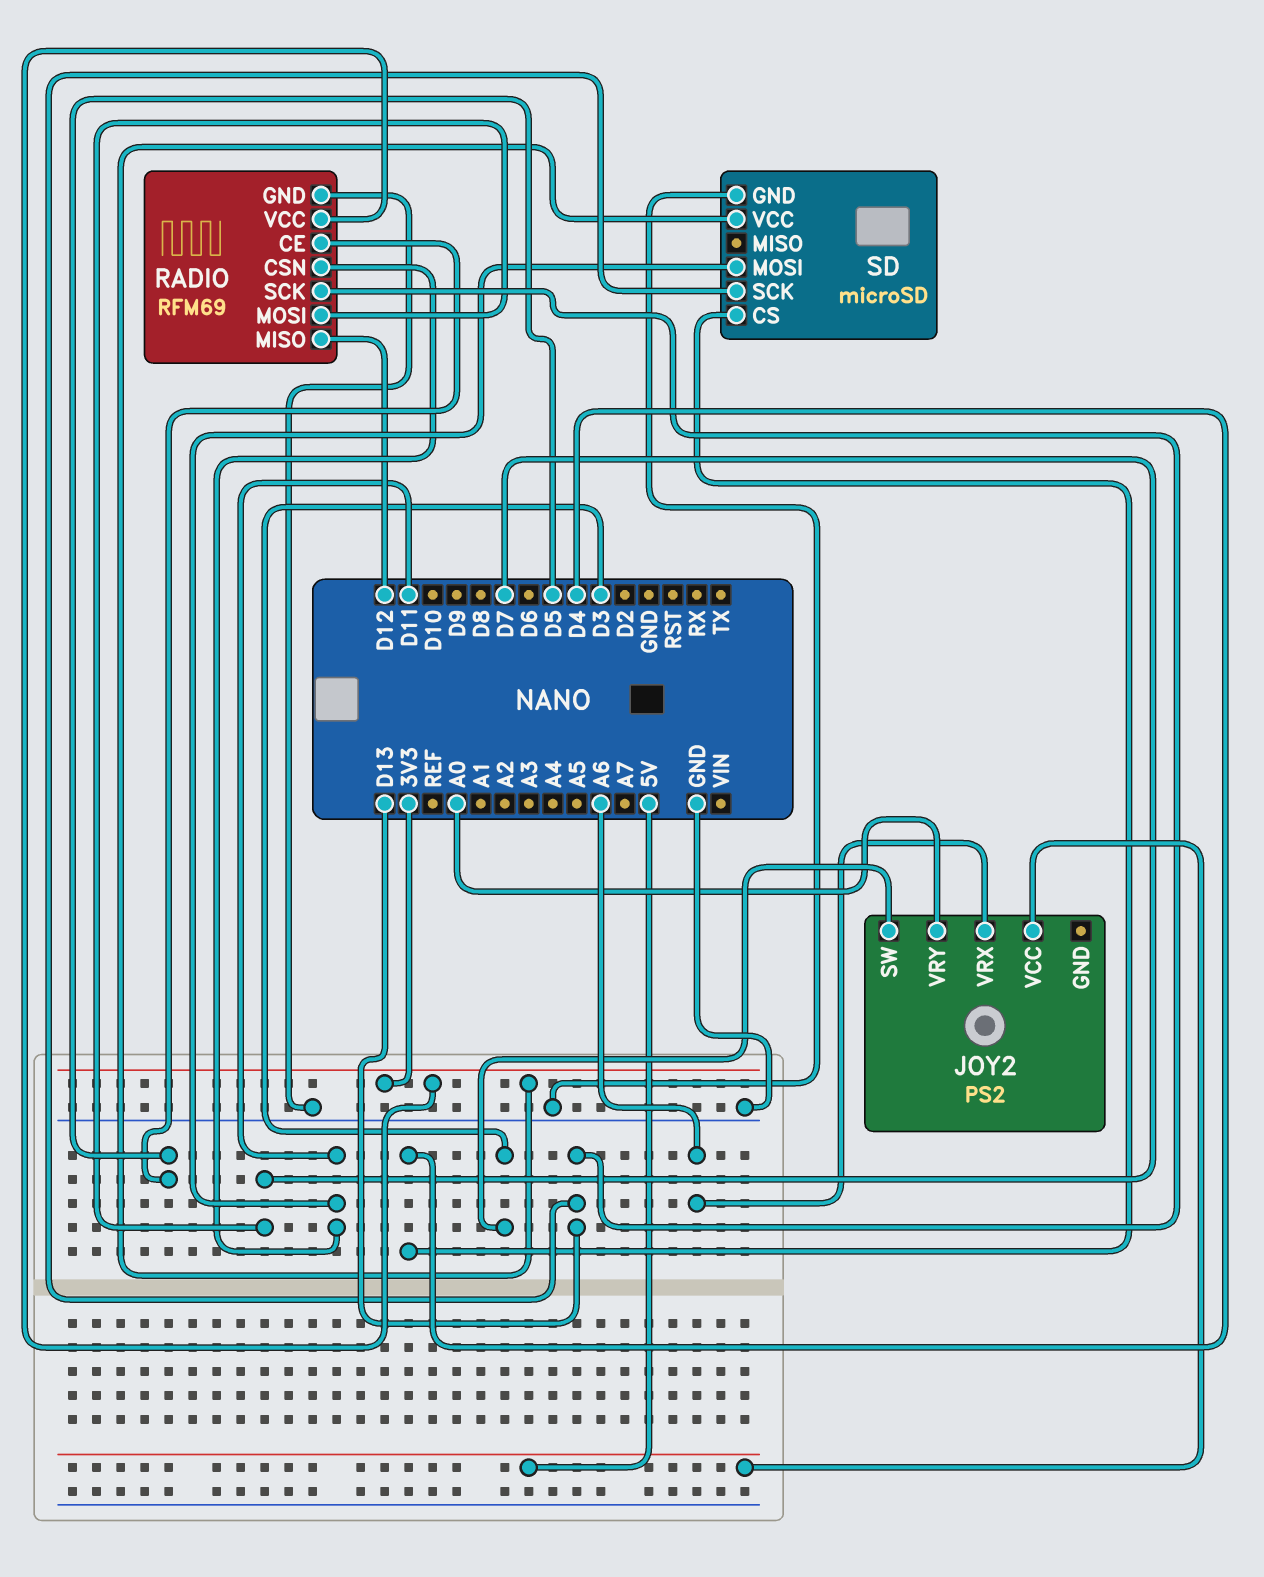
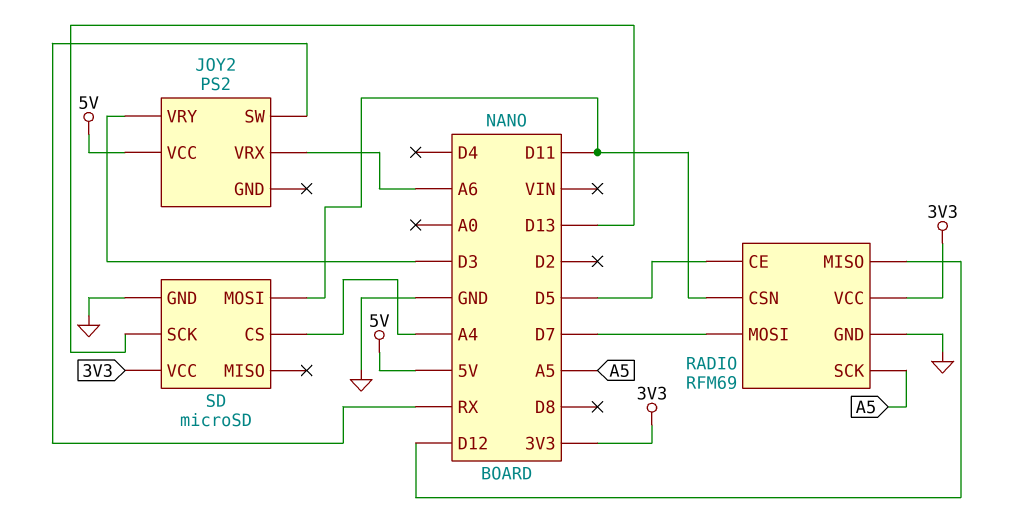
JOY2 pin SW: D3 -> RX
JOY2 pin VRY: A0 -> D3
RADIO pin SCK: D13 -> A5
SD pin CS: D4 -> A4

